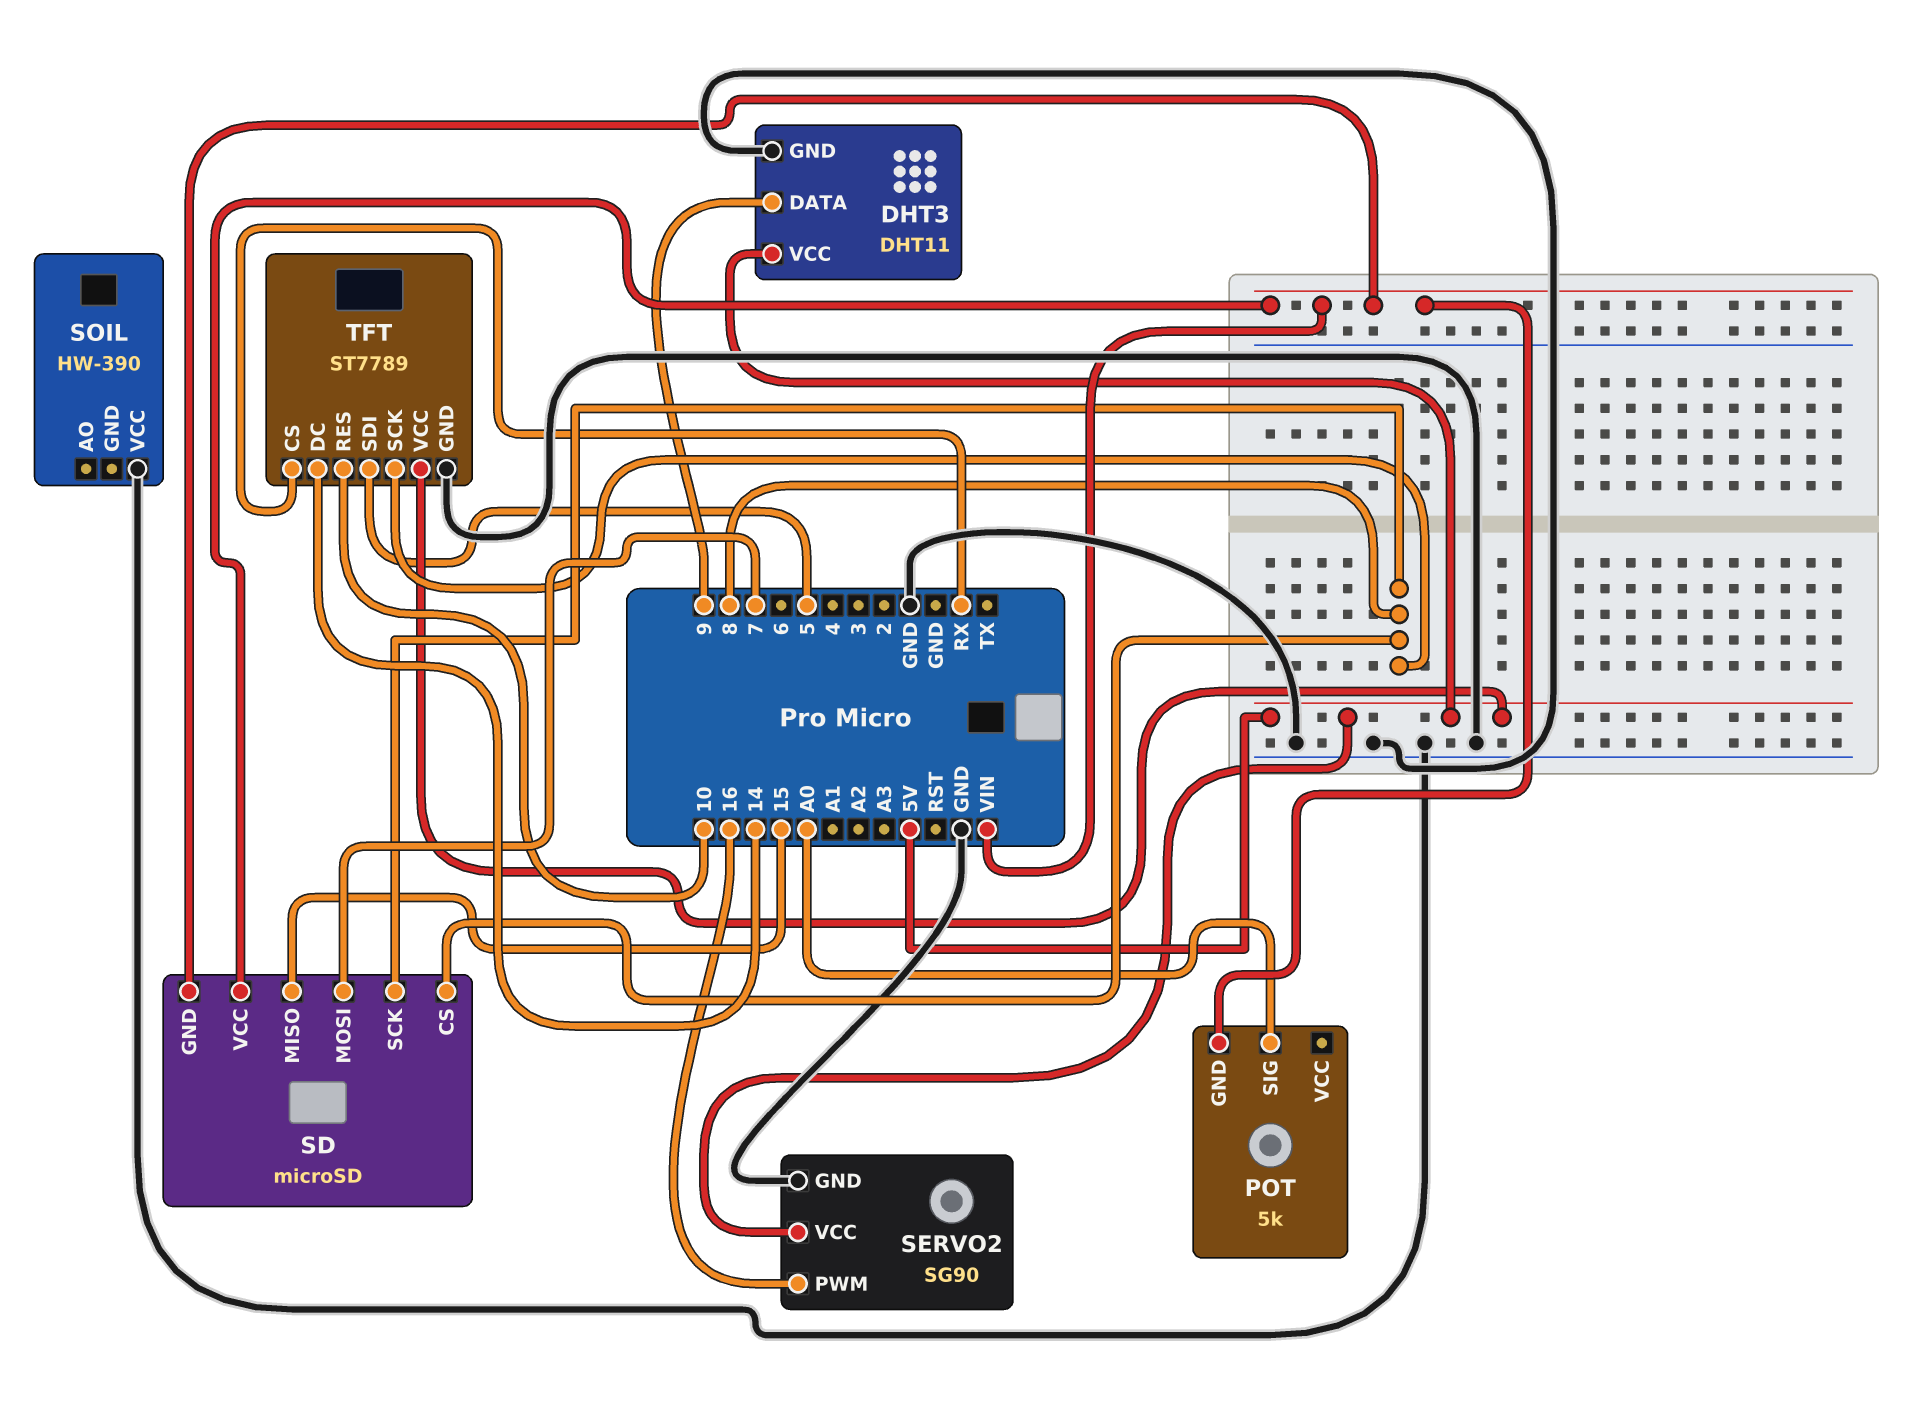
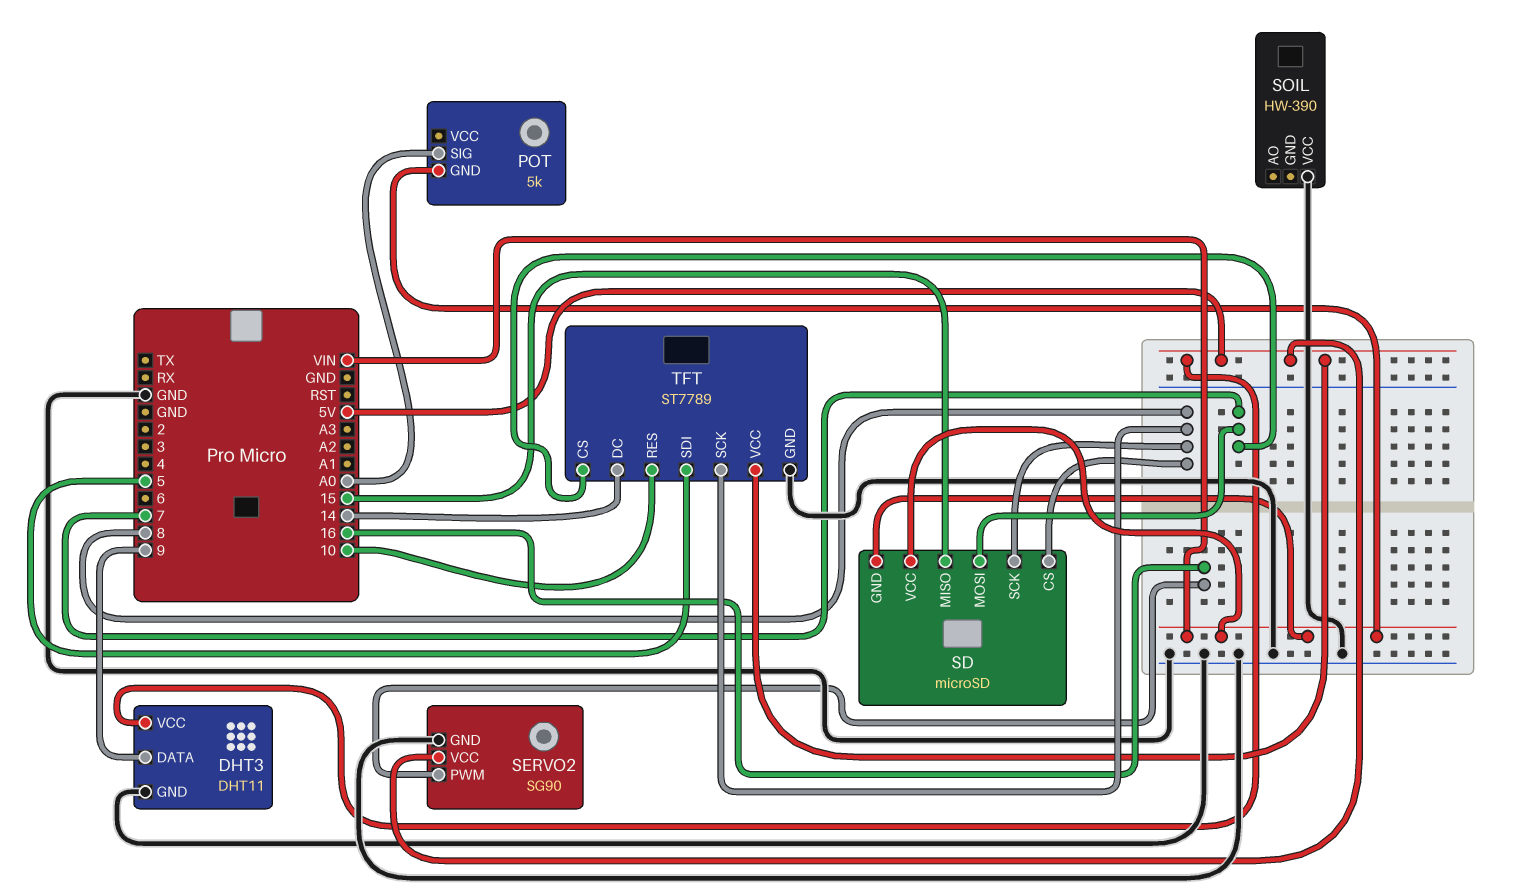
TFT pin CS: RX -> 7

